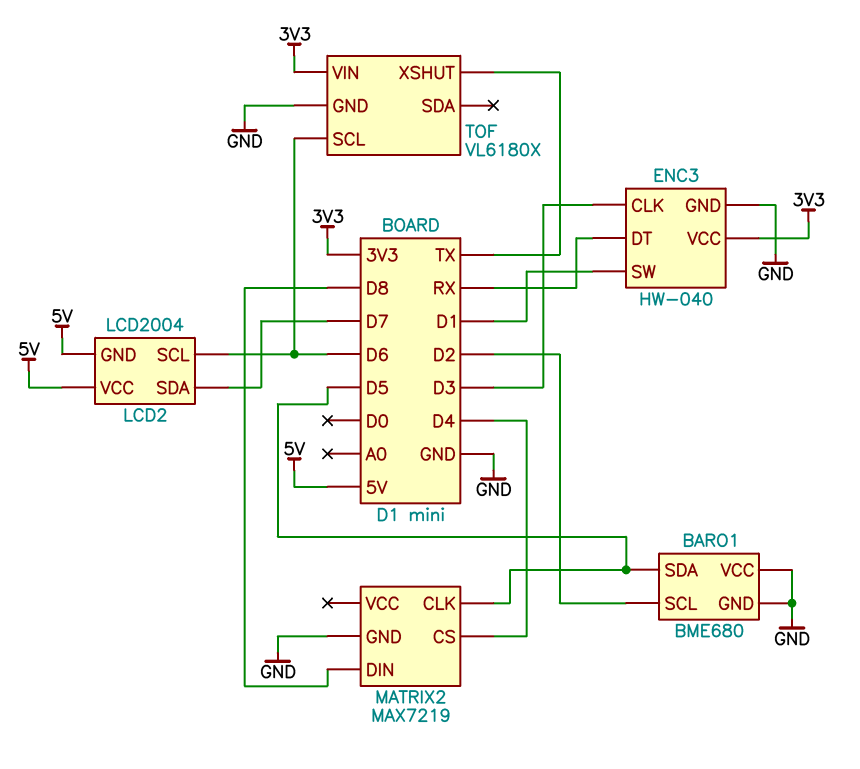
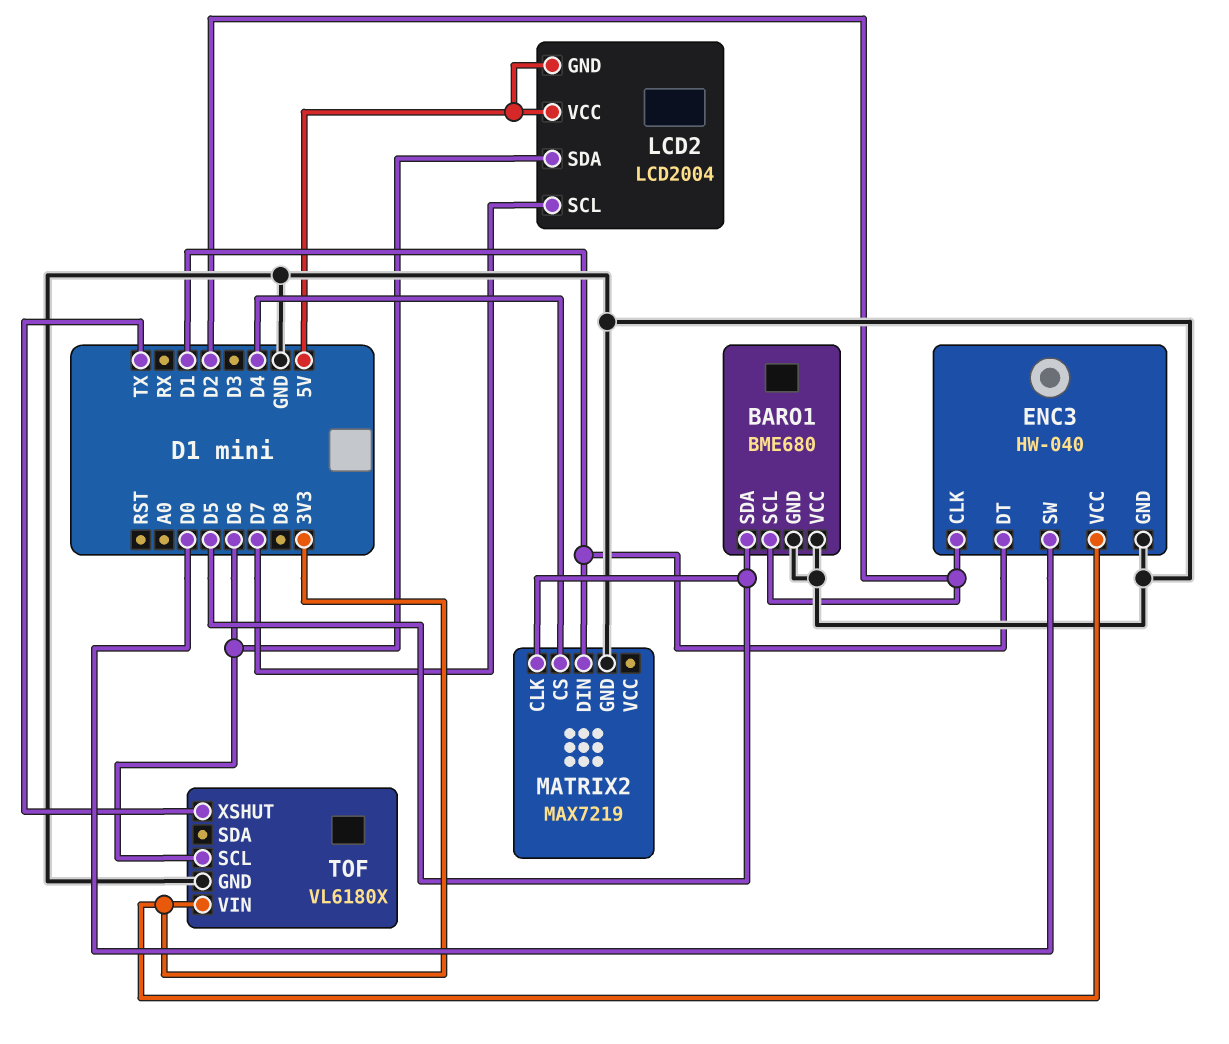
ENC3 pin CLK: D3 -> D2
ENC3 pin DT: RX -> D1
ENC3 pin SW: D1 -> D0
LCD2 pin SCL: D6 -> D7
LCD2 pin SDA: D7 -> D6
MATRIX2 pin DIN: D8 -> D1

